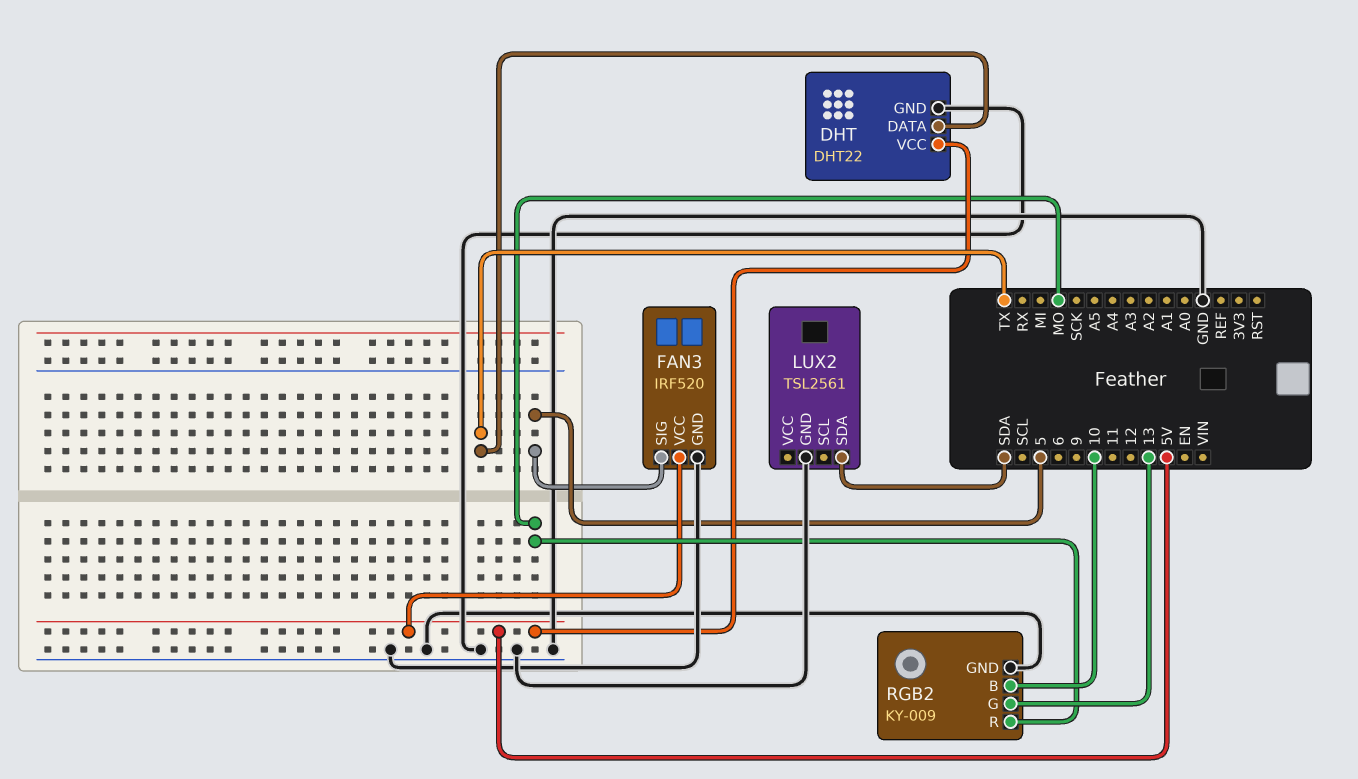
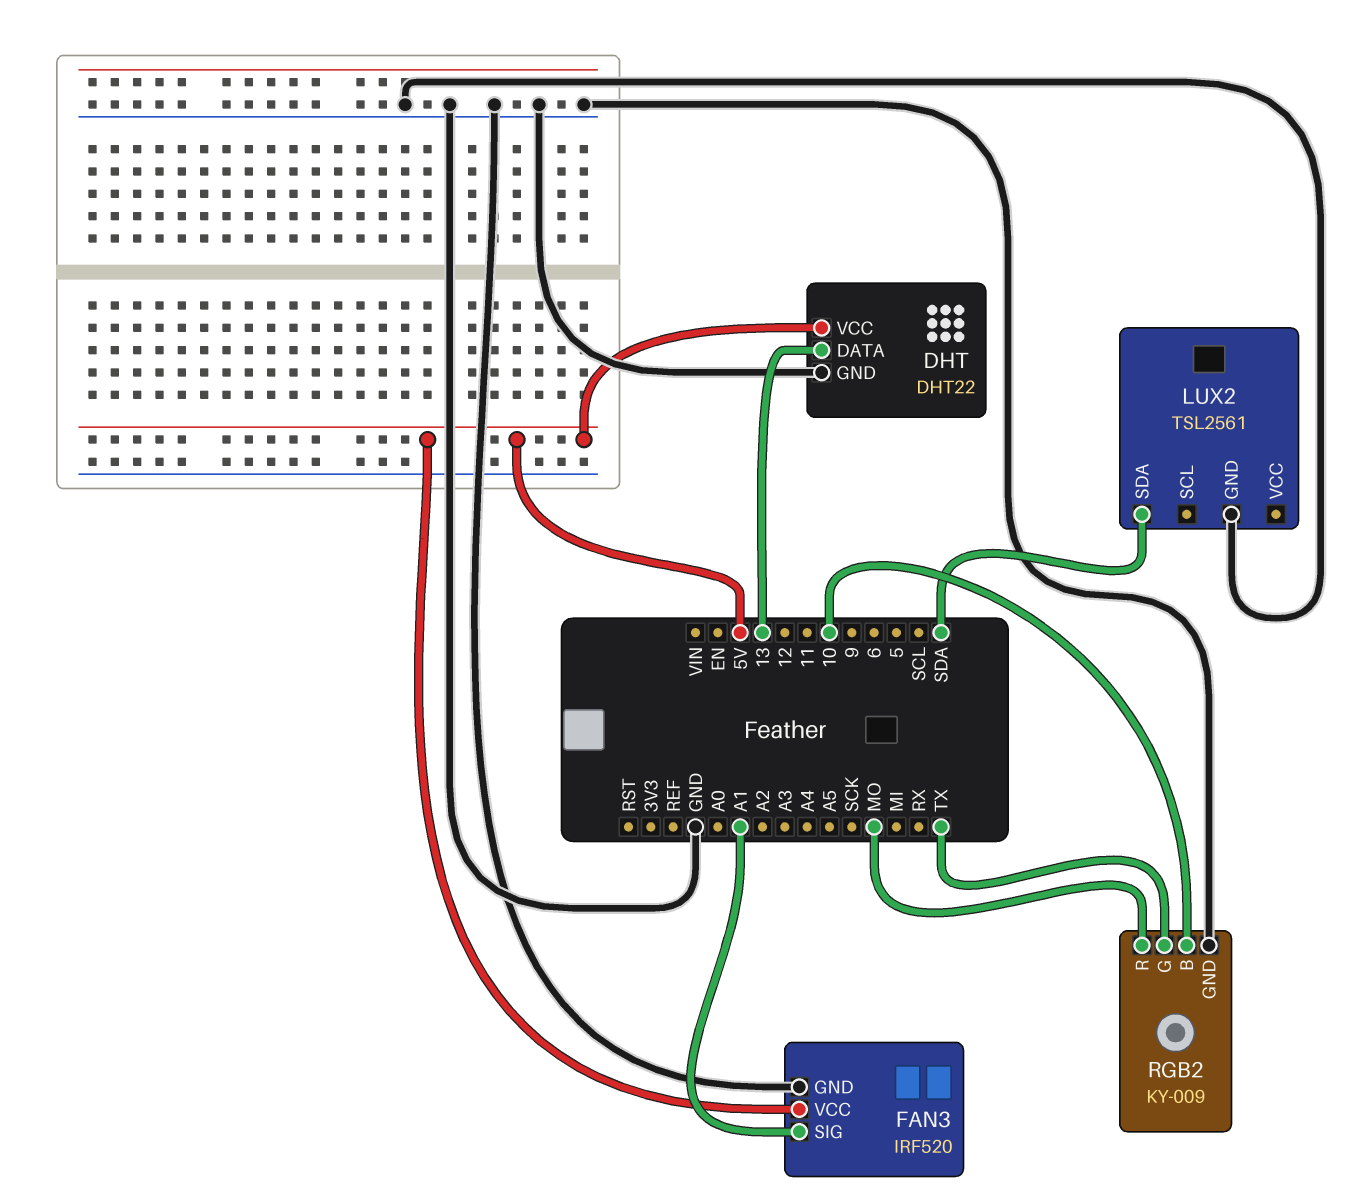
DHT pin DATA: TX -> 13
FAN3 pin SIG: 5 -> A1
RGB2 pin G: 13 -> TX

